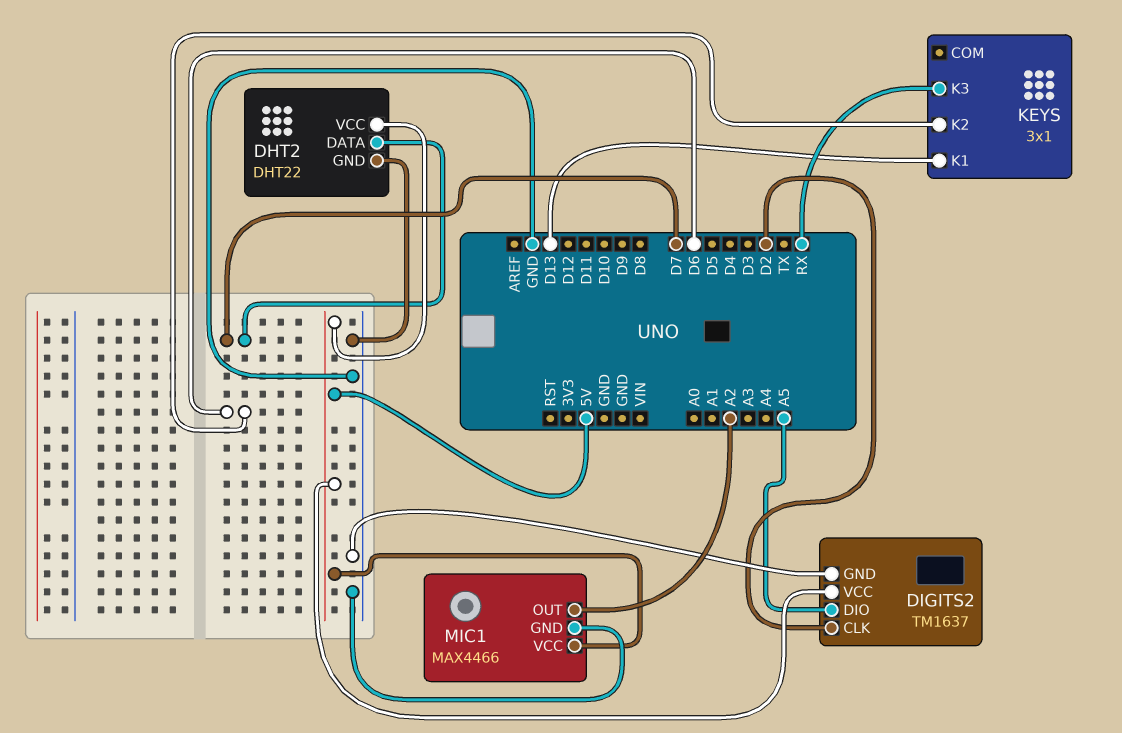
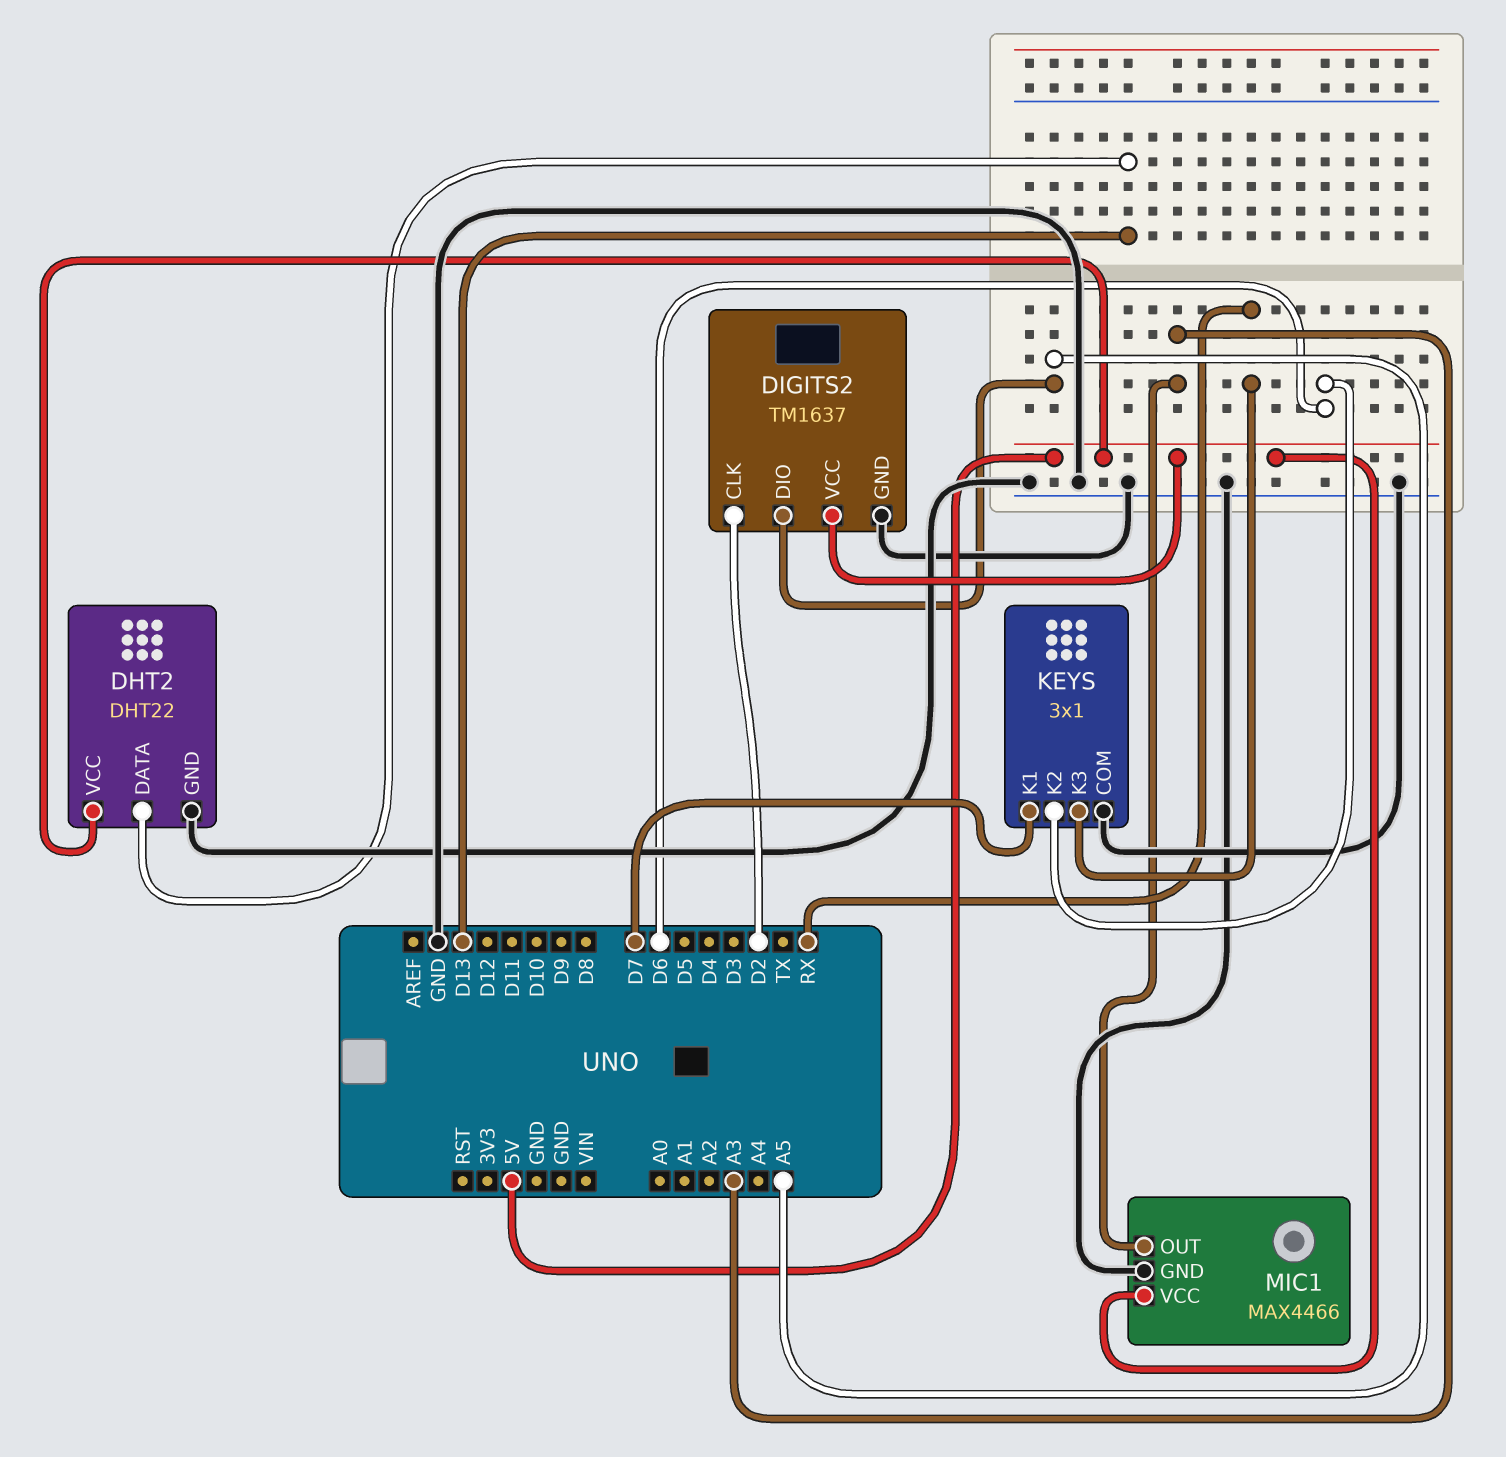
DHT2 pin DATA: D7 -> D13
KEYS pin COM: none -> GND
KEYS pin K1: D13 -> D7
MIC1 pin OUT: A2 -> A3

